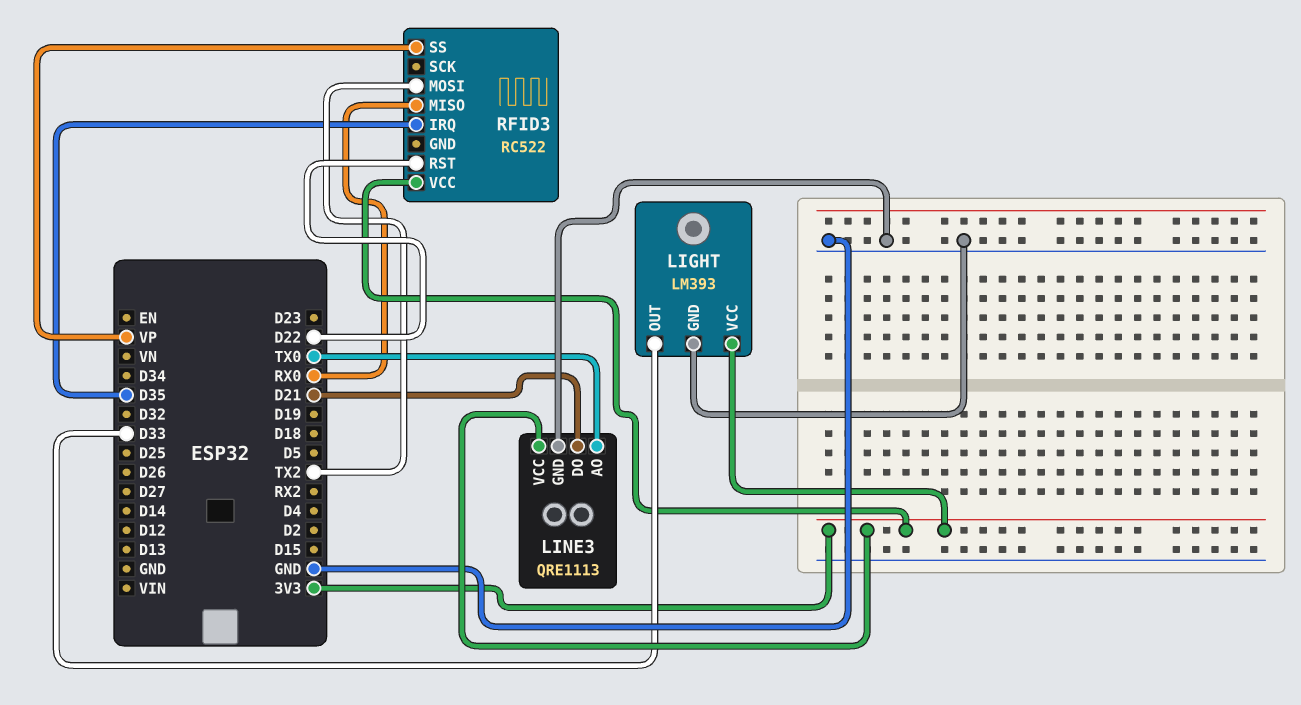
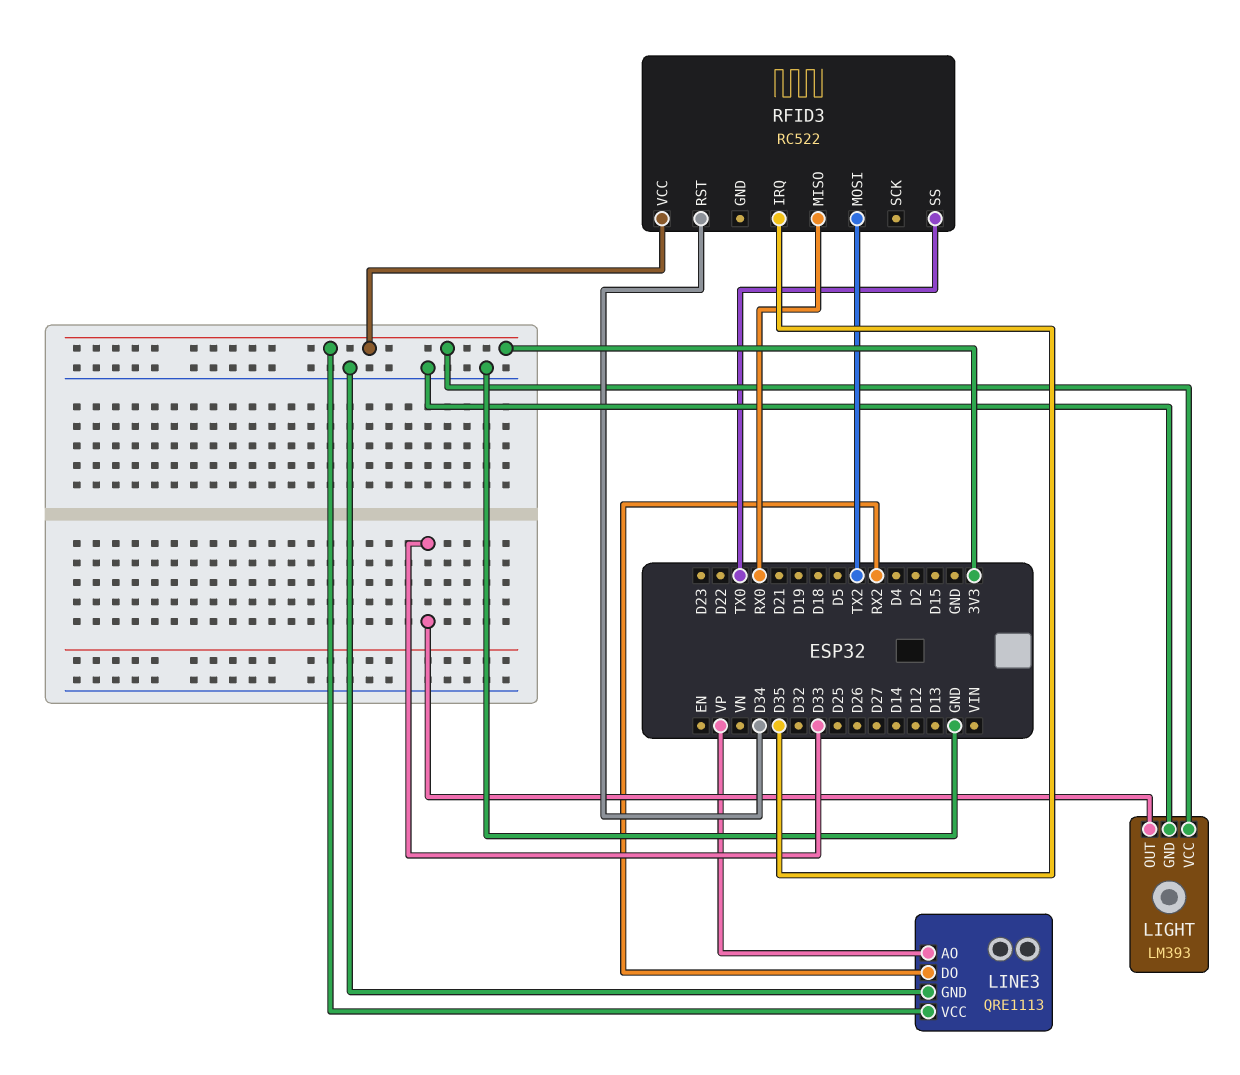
LINE3 pin AO: TX0 -> VP
LINE3 pin DO: D21 -> RX2
RFID3 pin RST: D22 -> D34
RFID3 pin SS: VP -> TX0

